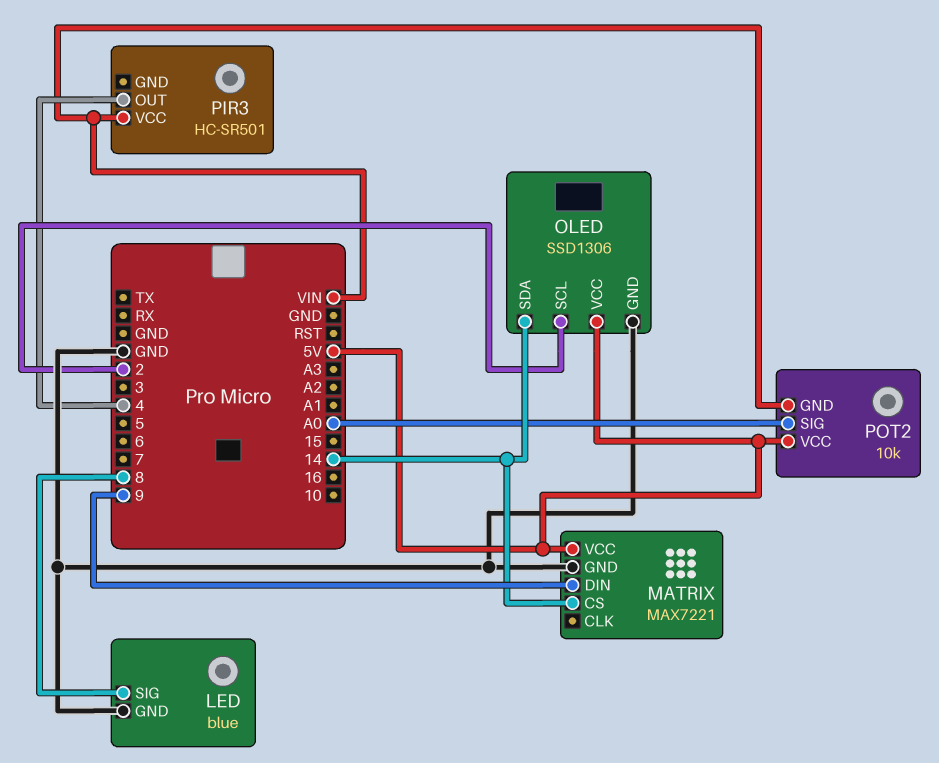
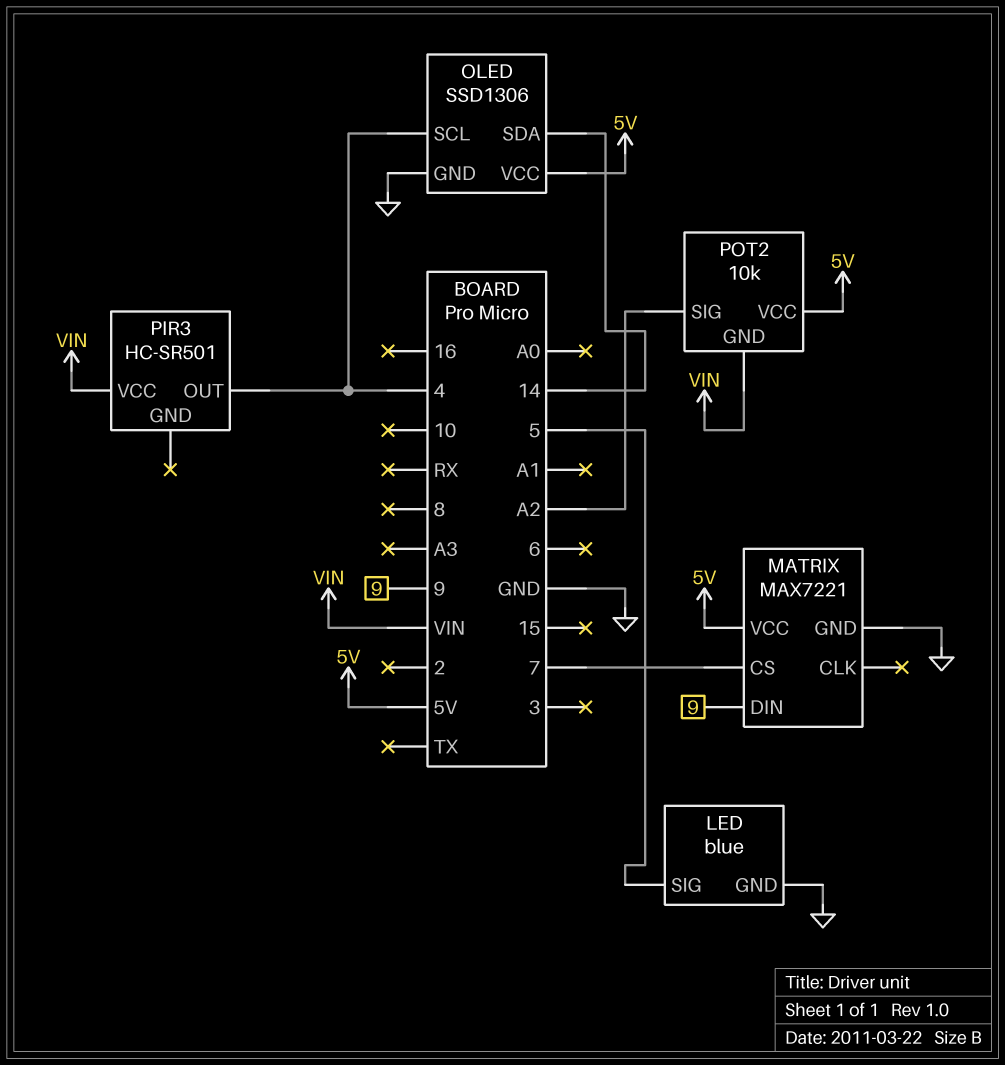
LED pin SIG: 8 -> 5
MATRIX pin CS: 14 -> 7
OLED pin SCL: 2 -> 4
POT2 pin SIG: A0 -> A2

